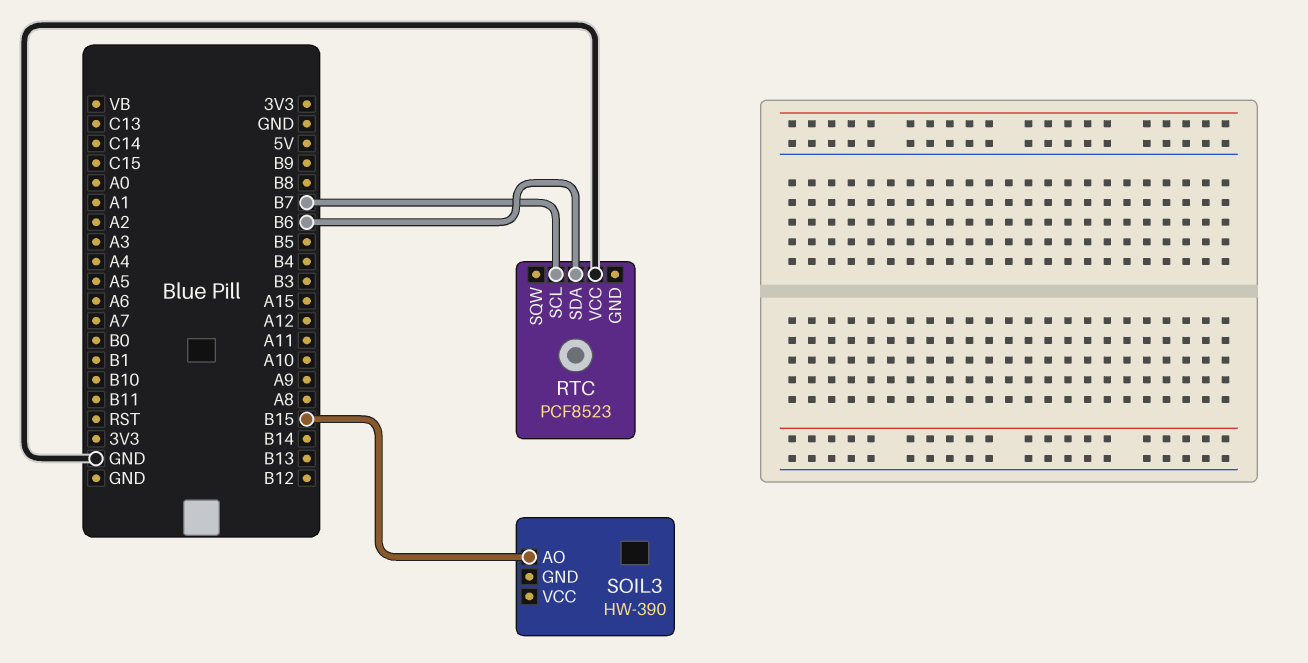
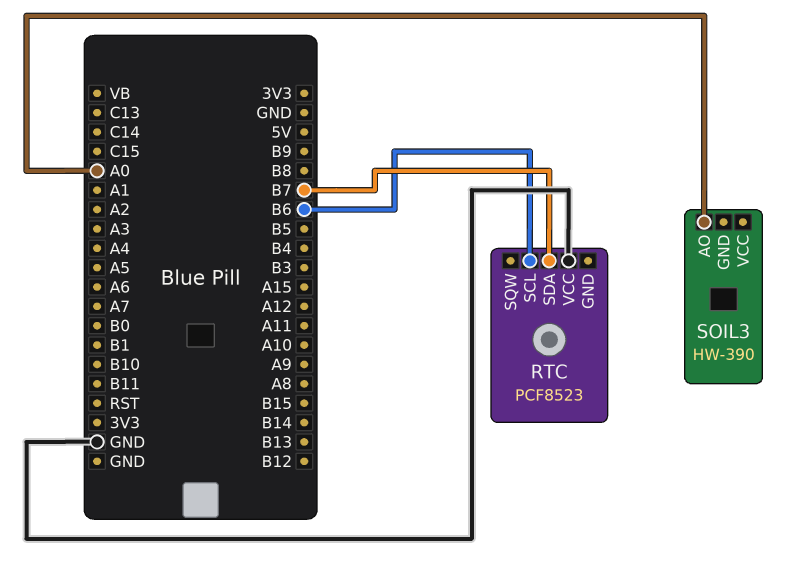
RTC pin SCL: B7 -> B6
RTC pin SDA: B6 -> B7
SOIL3 pin AO: B15 -> A0

